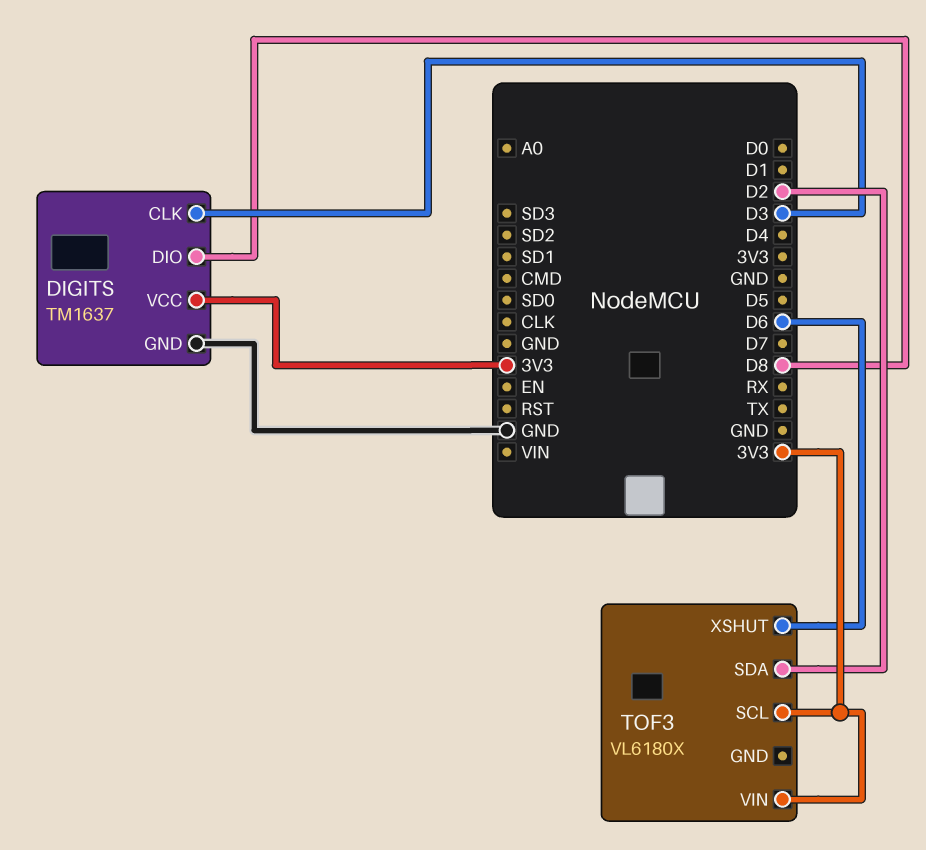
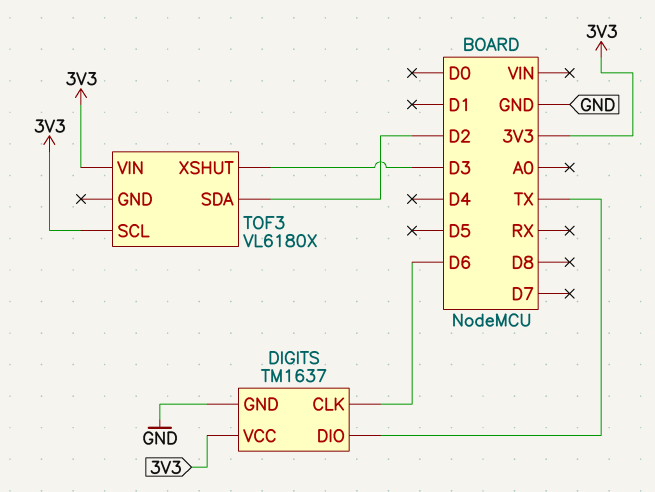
DIGITS pin CLK: D3 -> D6
DIGITS pin DIO: D8 -> TX
TOF3 pin XSHUT: D6 -> D3

